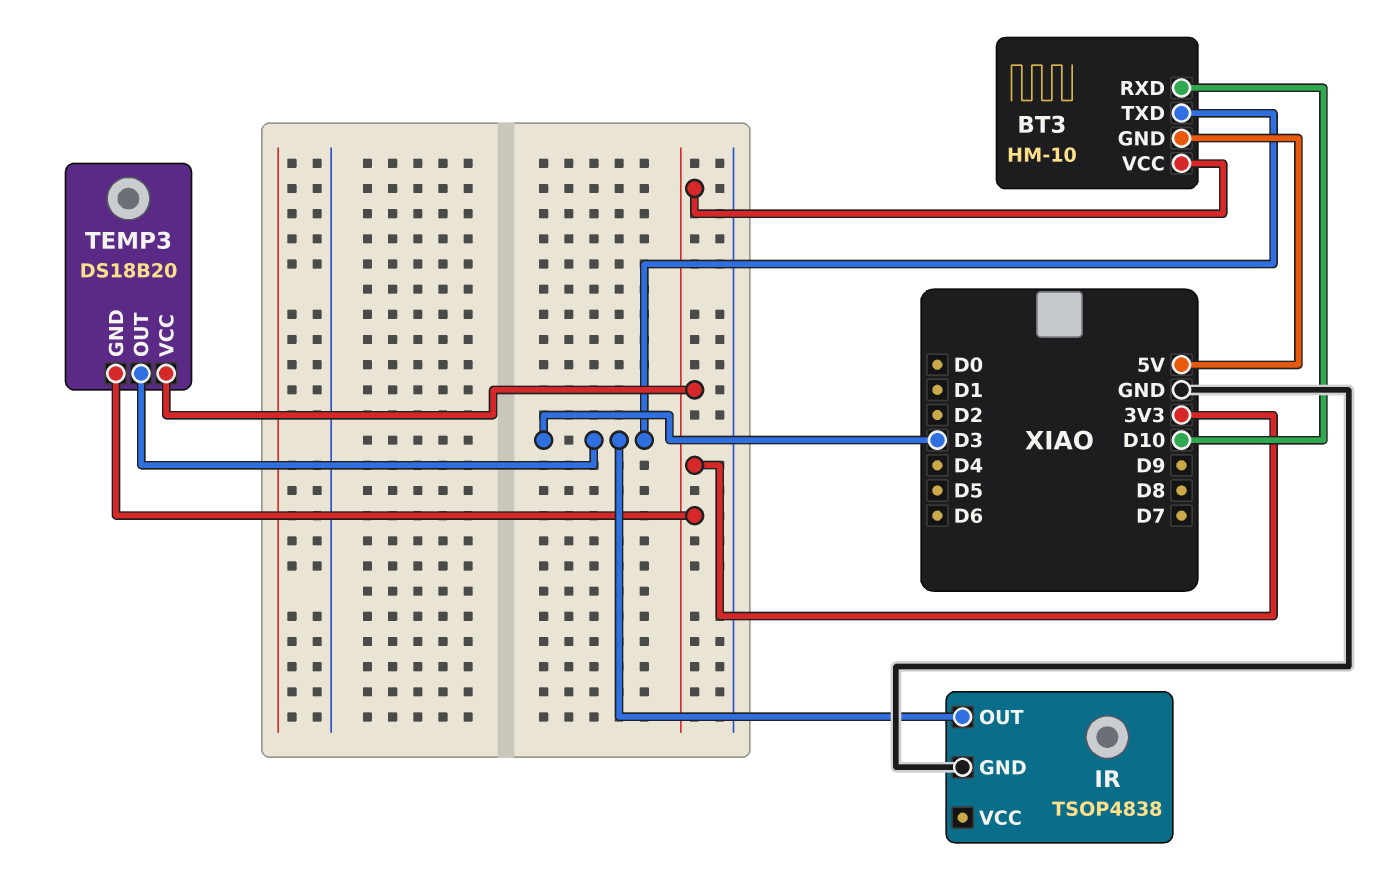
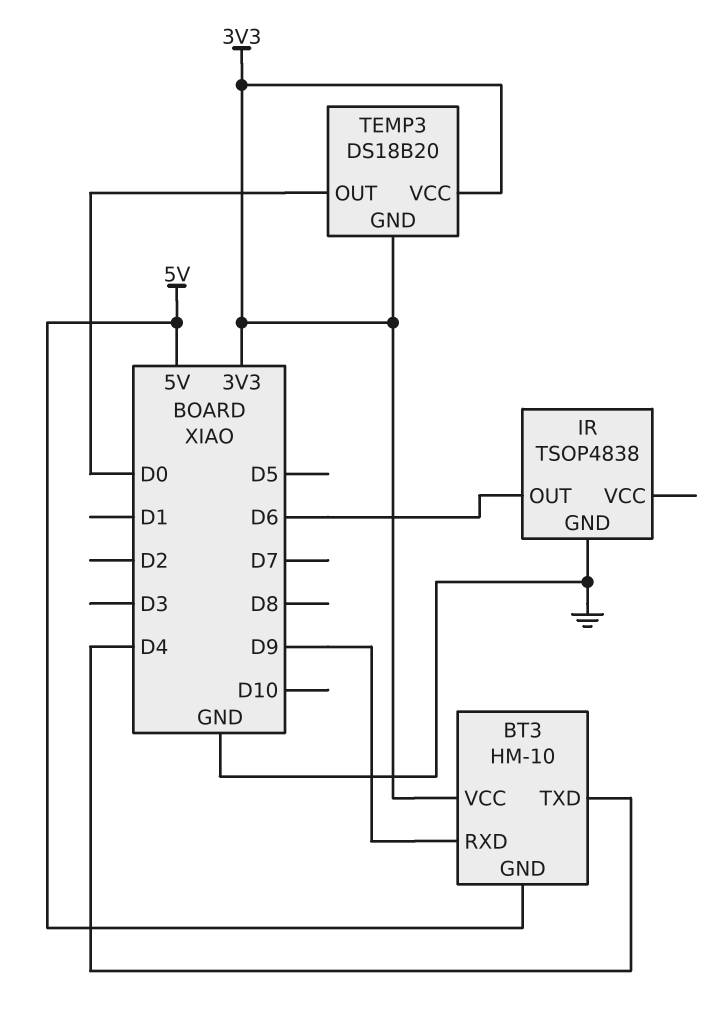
BT3 pin RXD: D10 -> D9
BT3 pin TXD: D3 -> D4
IR pin OUT: D3 -> D6
TEMP3 pin OUT: D3 -> D0

